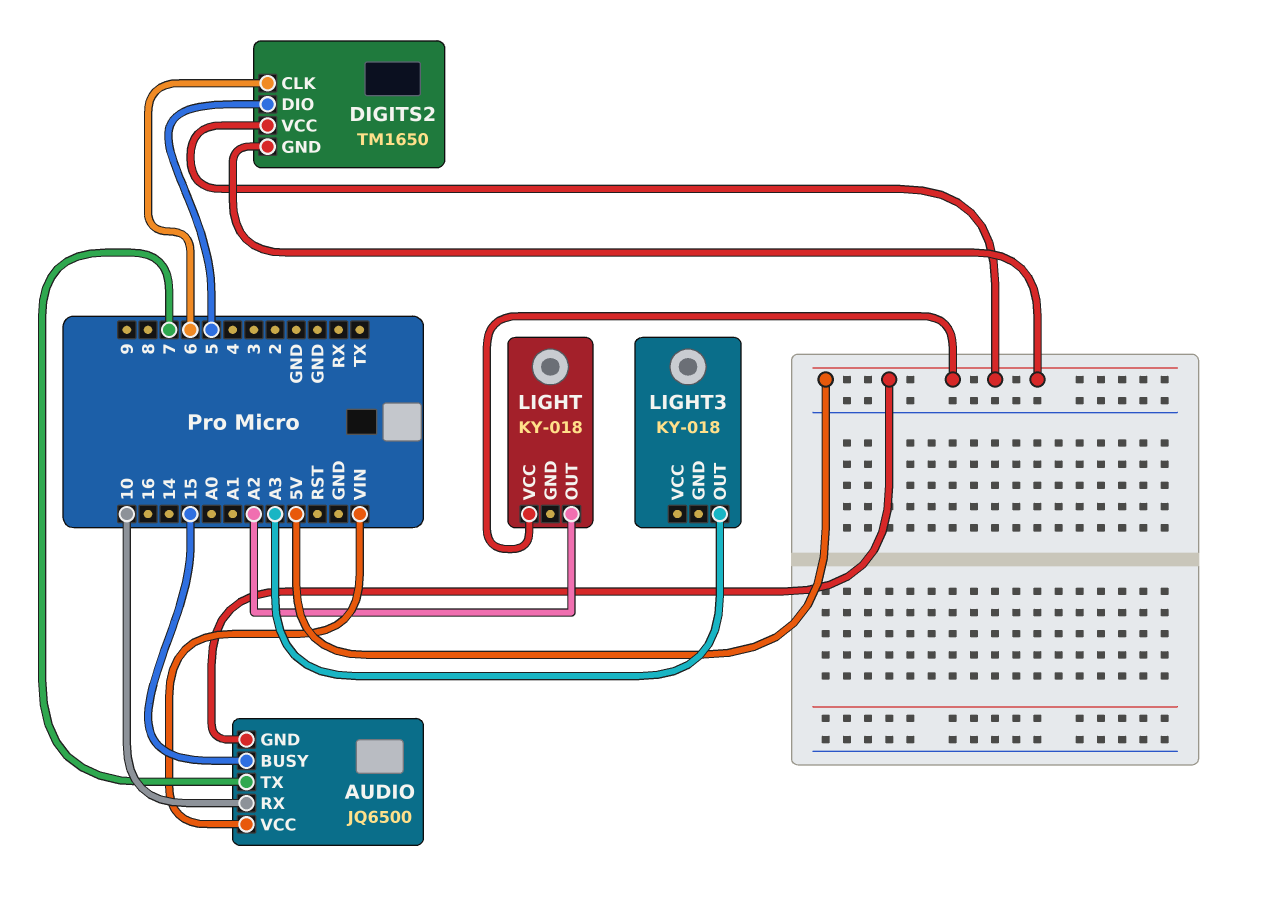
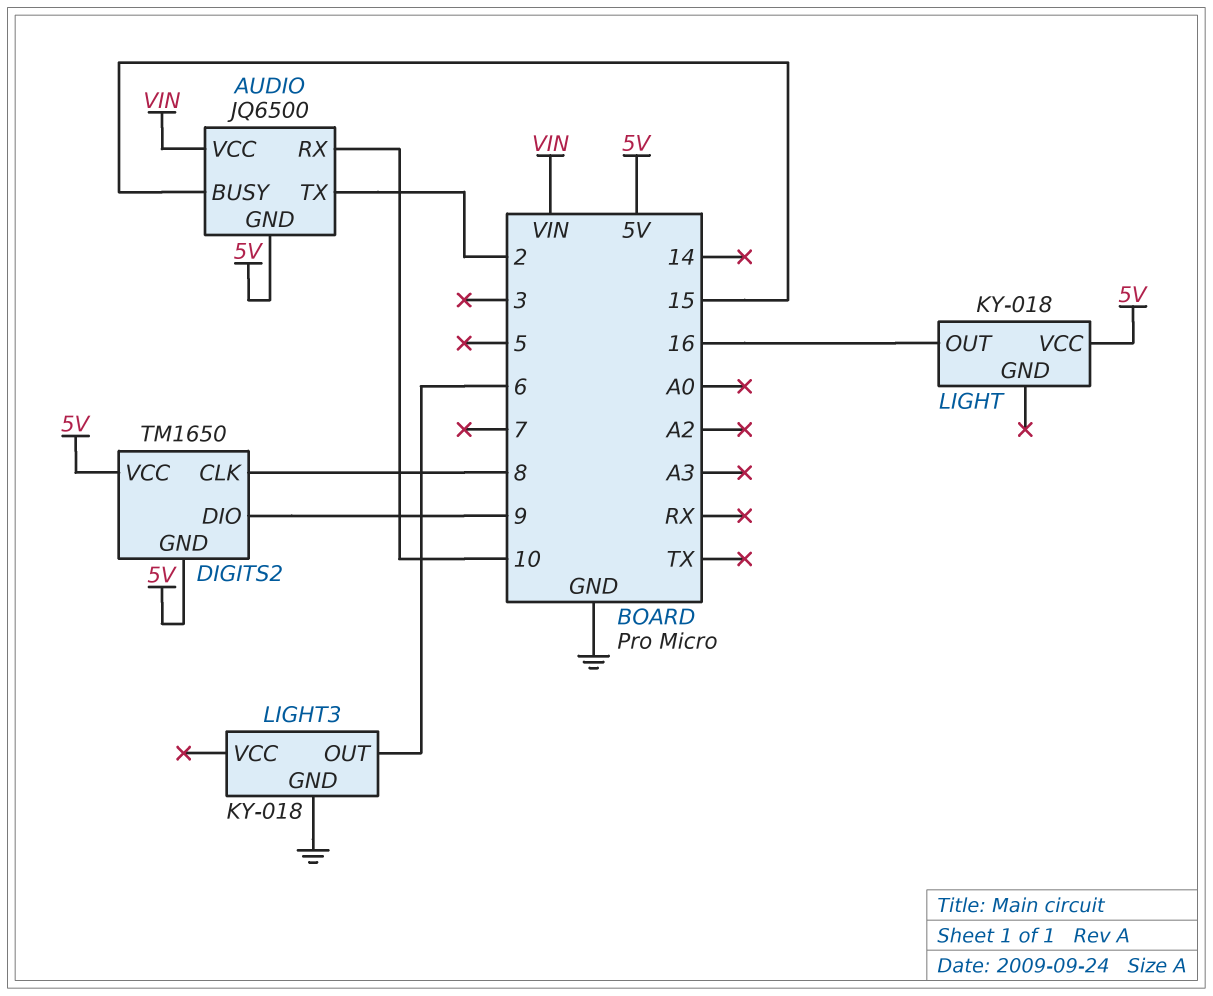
AUDIO pin TX: 7 -> 2
DIGITS2 pin CLK: 6 -> 8
DIGITS2 pin DIO: 5 -> 9
LIGHT pin OUT: A2 -> 16
LIGHT3 pin GND: none -> GND
LIGHT3 pin OUT: A3 -> 6

